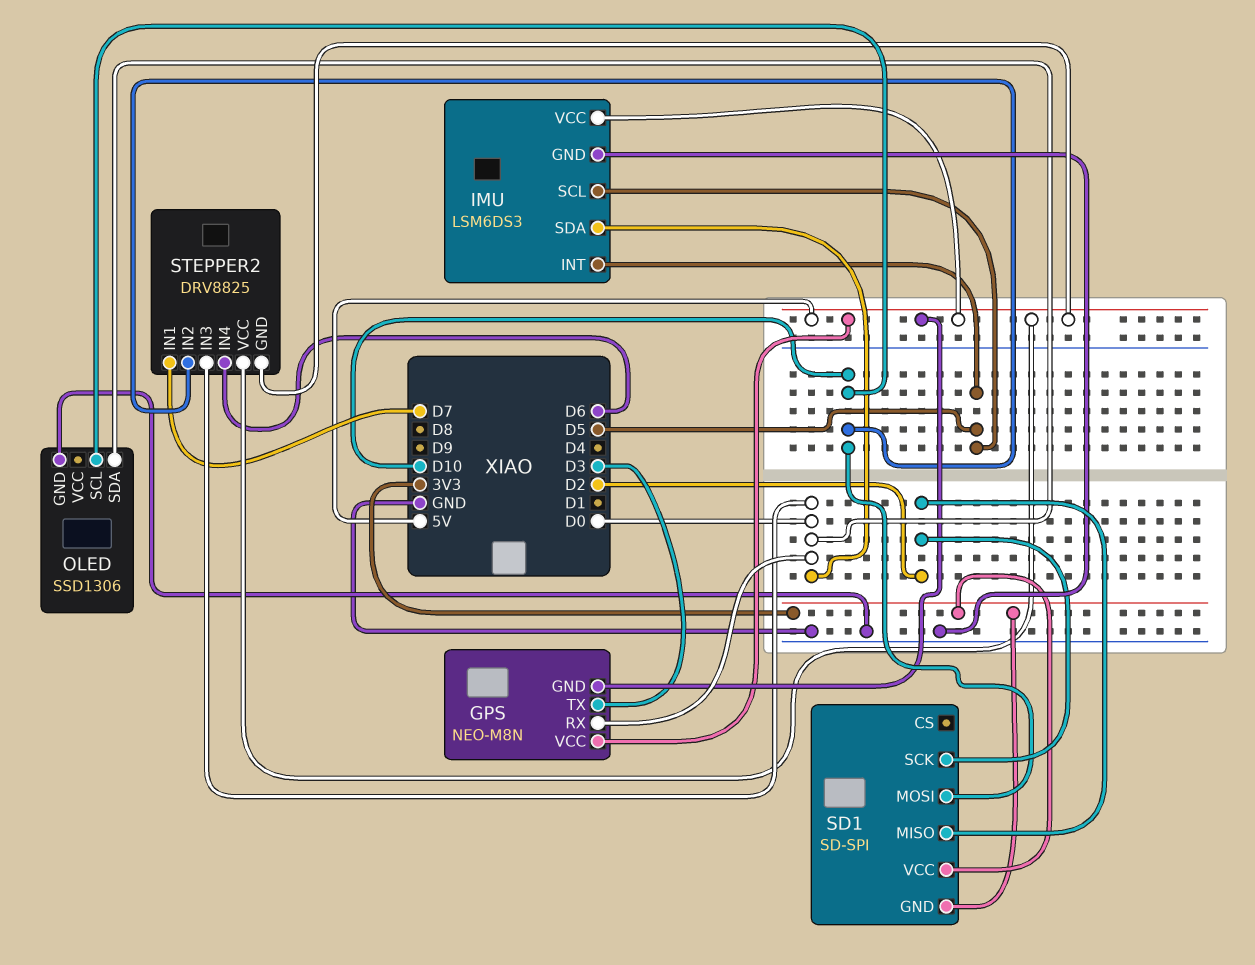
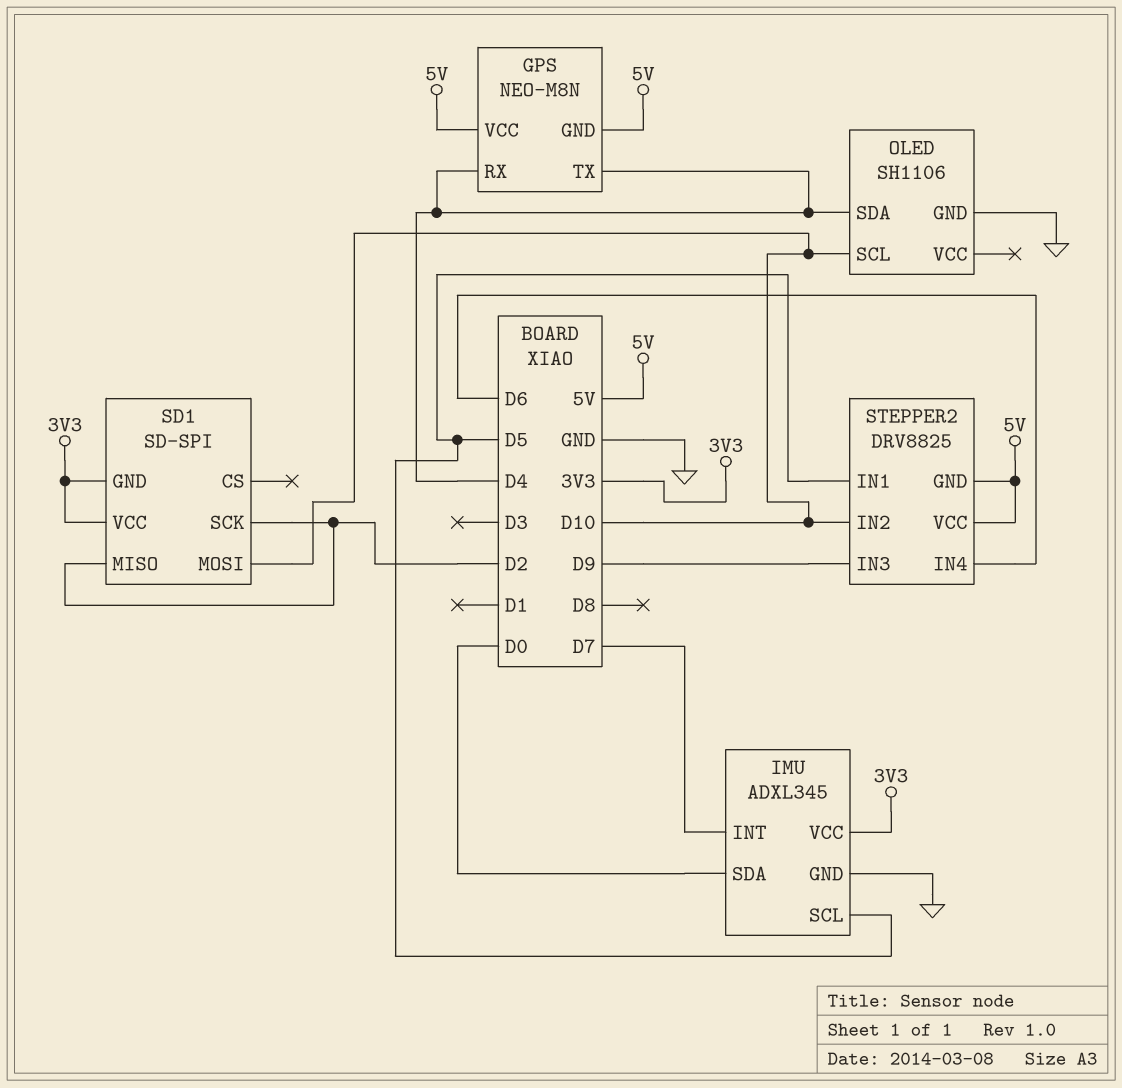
GPS pin RX: D0 -> D4
GPS pin TX: D3 -> D4
IMU: LSM6DS3 -> ADXL345
IMU pin INT: D5 -> D7
IMU pin VCC: 5V -> 3V3
OLED: SSD1306 -> SH1106
OLED pin SDA: D0 -> D4
STEPPER2 pin IN1: D7 -> D5
STEPPER2 pin IN3: D0 -> D9

